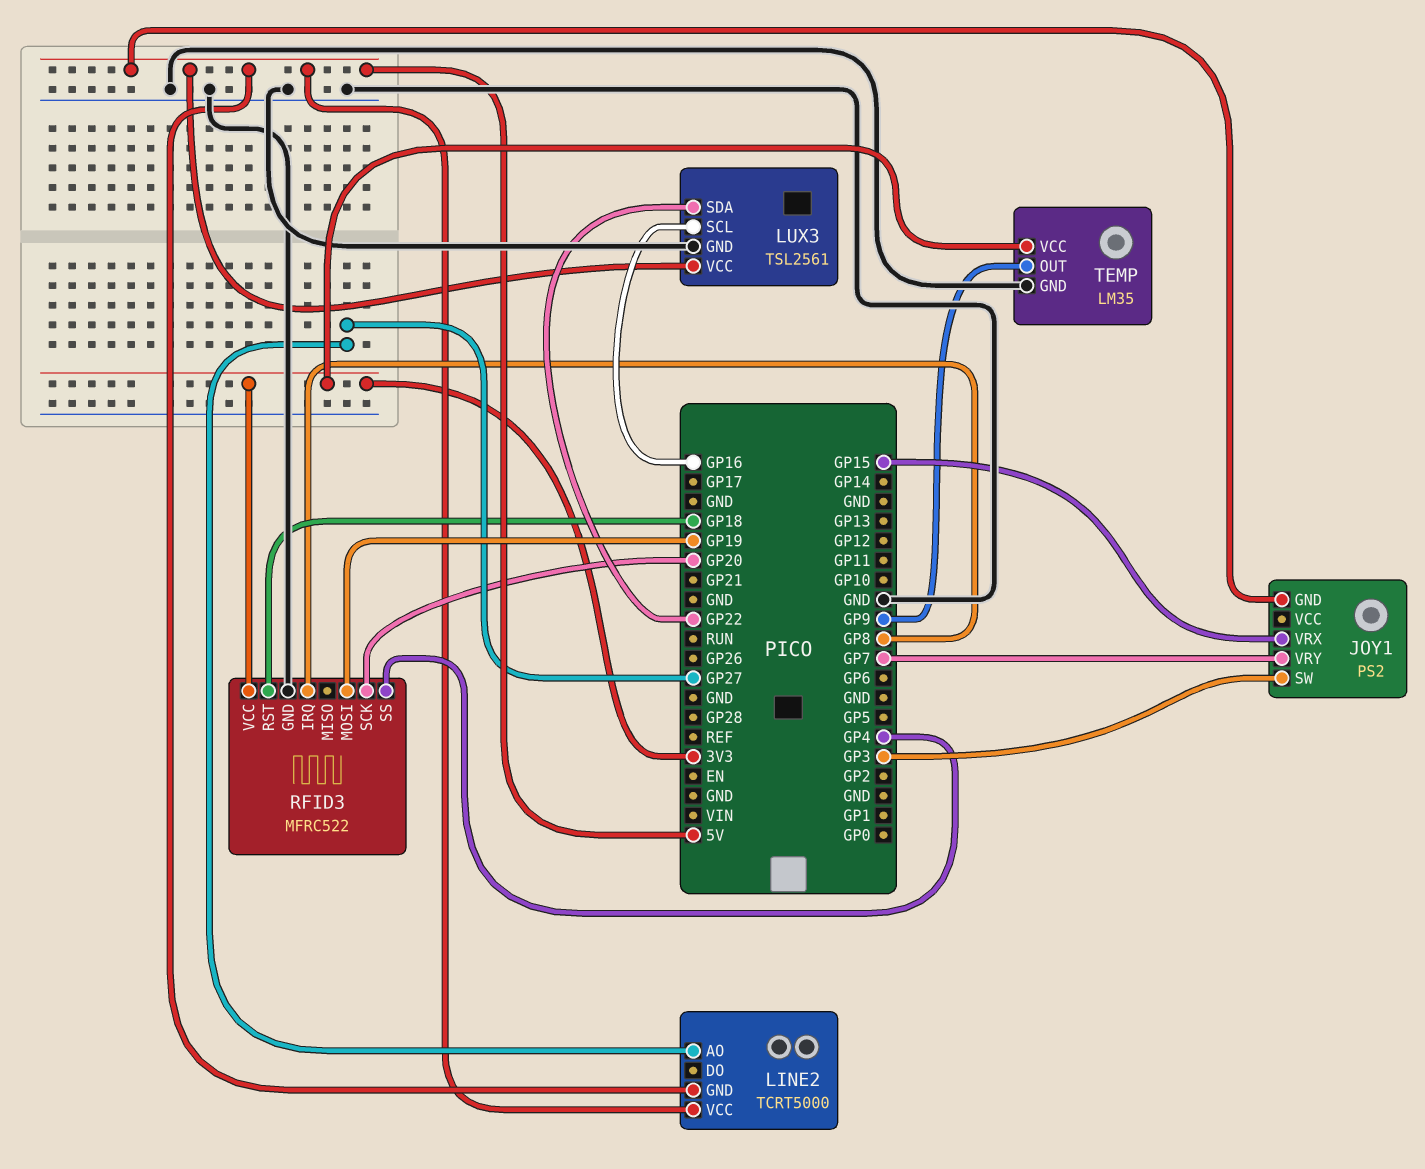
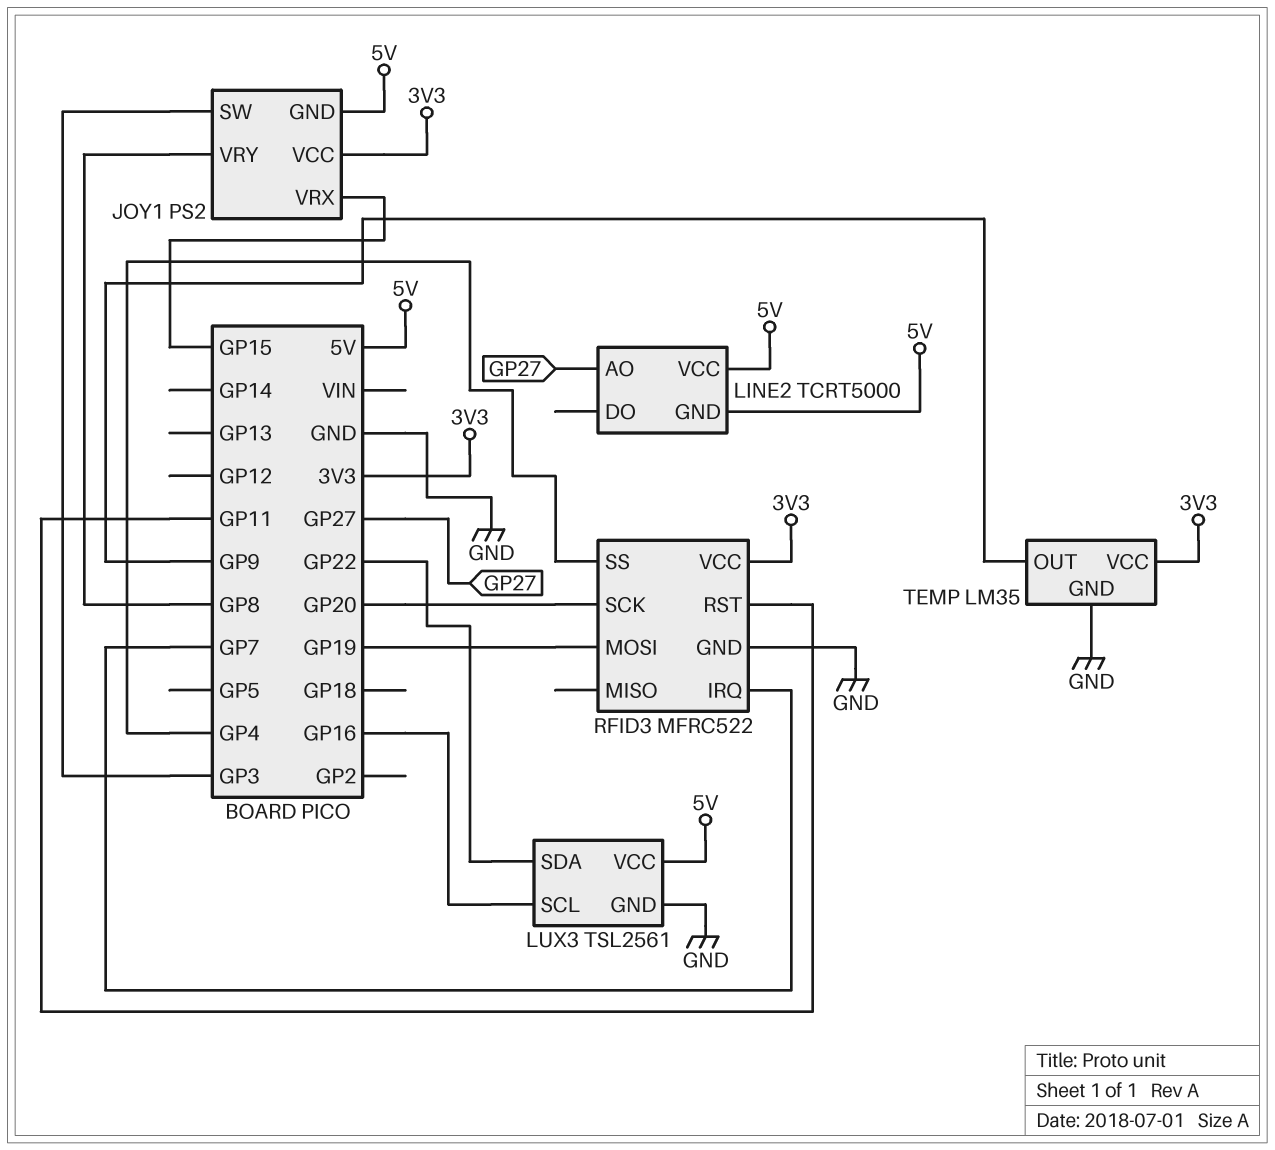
JOY1 pin VCC: none -> 3V3
JOY1 pin VRY: GP7 -> GP8
RFID3 pin IRQ: GP8 -> GP7
RFID3 pin RST: GP18 -> GP11

